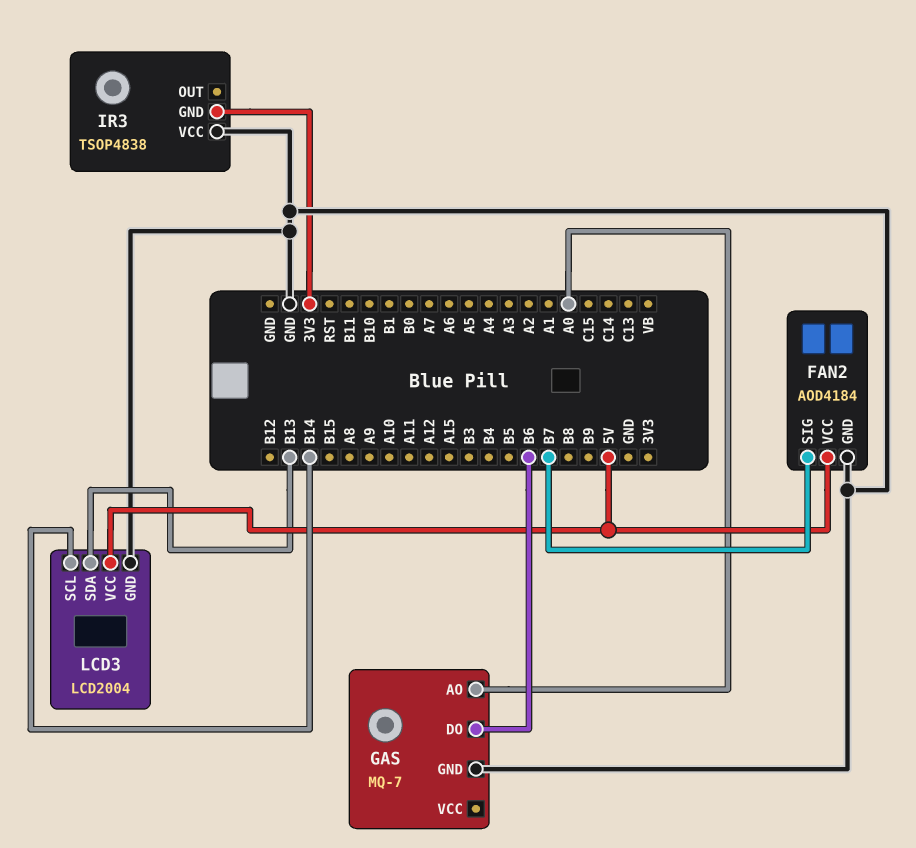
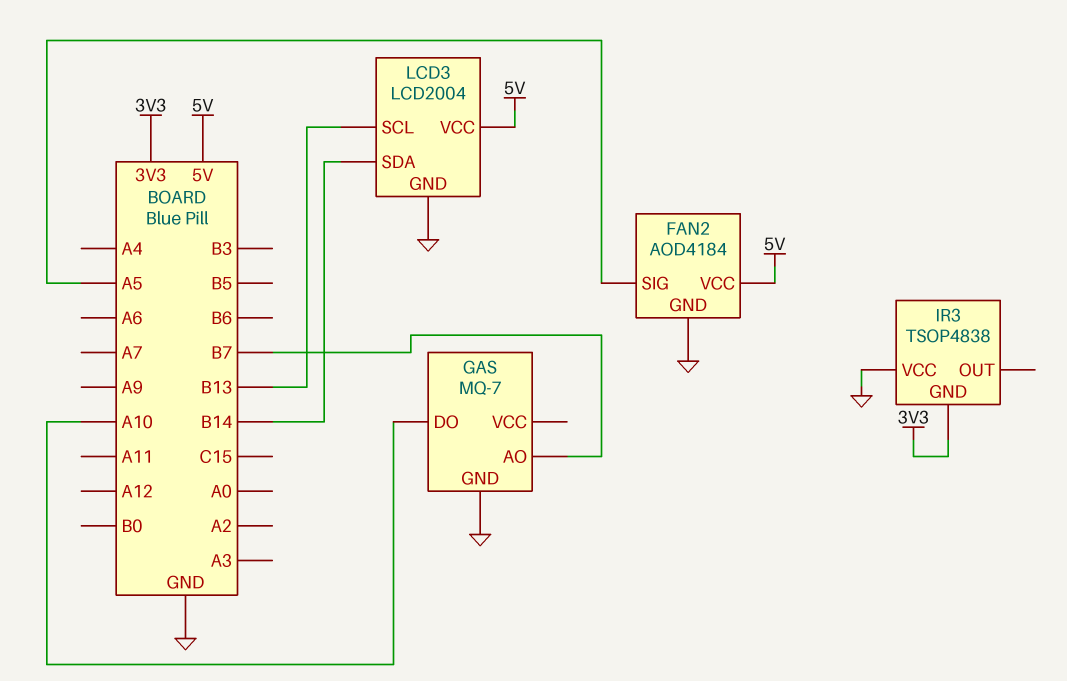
FAN2 pin SIG: B7 -> A5
GAS pin AO: A0 -> B7
GAS pin DO: B6 -> A10
LCD3 pin SCL: B14 -> B13
LCD3 pin SDA: B13 -> B14

